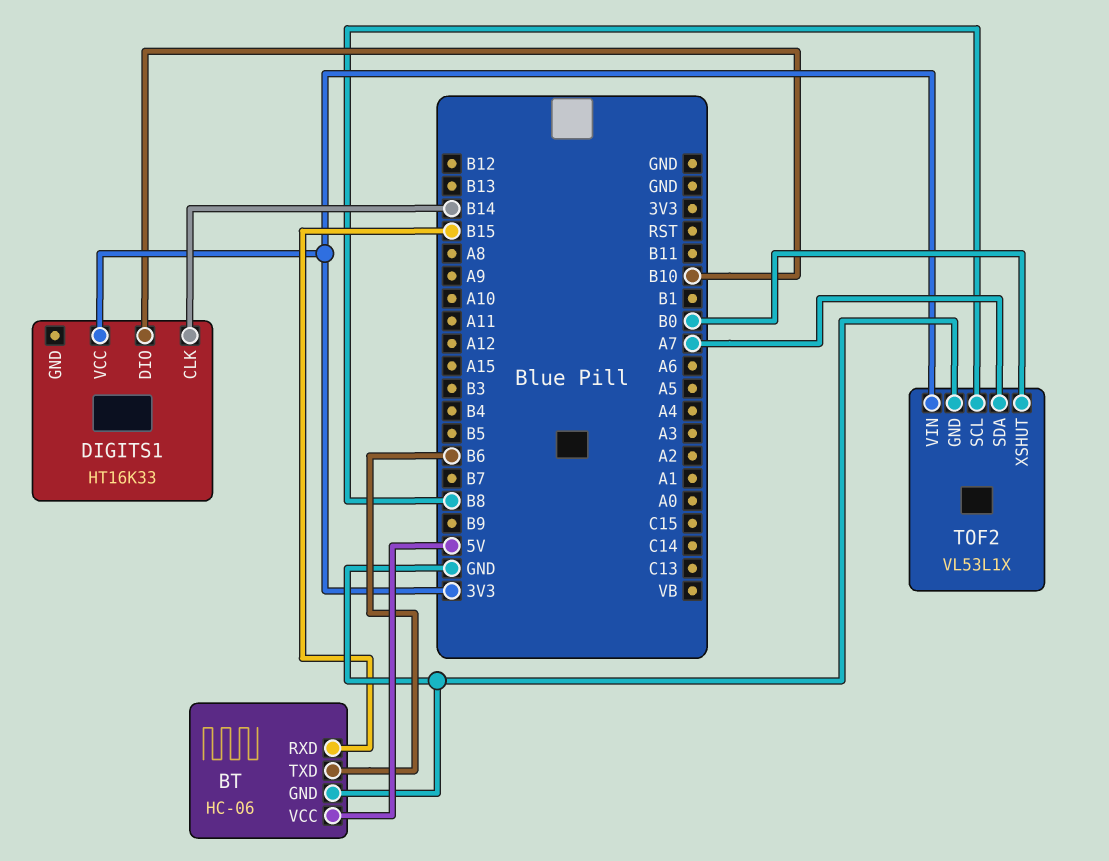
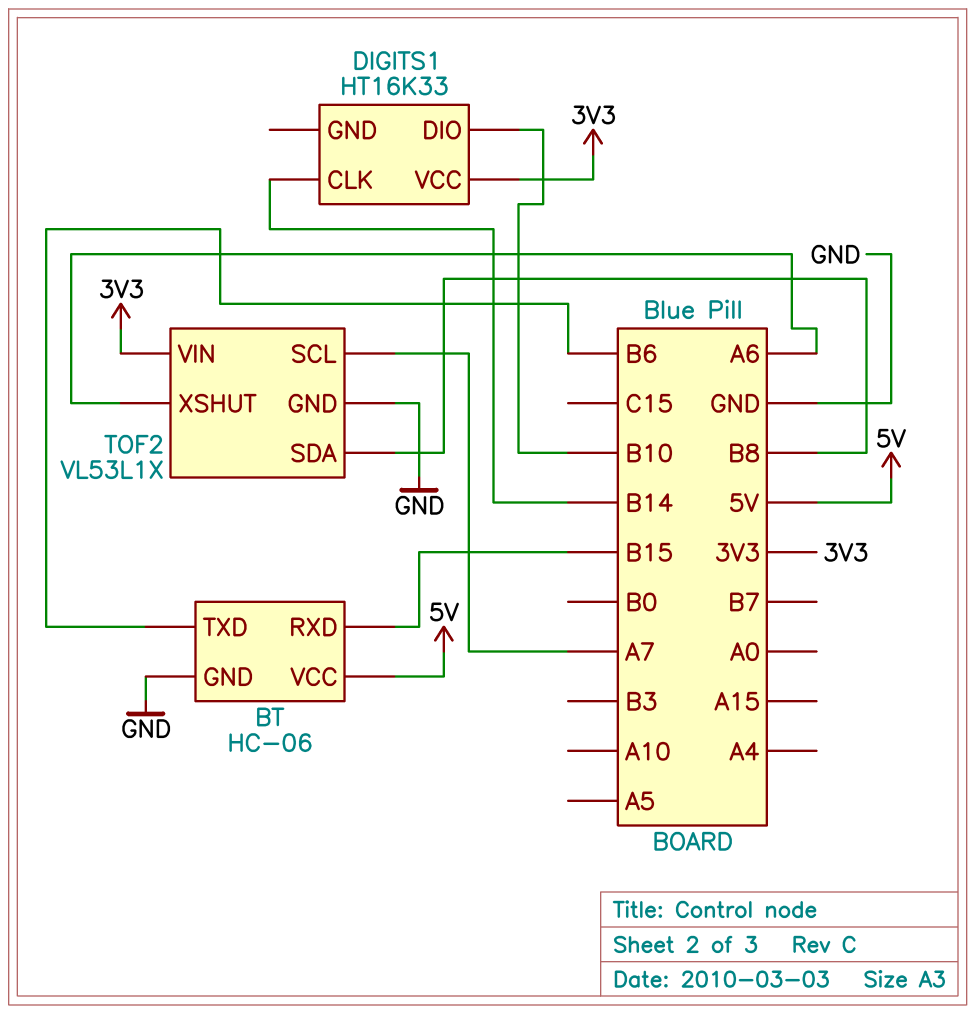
TOF2 pin SCL: B8 -> A7
TOF2 pin SDA: A7 -> B8
TOF2 pin XSHUT: B0 -> A6

